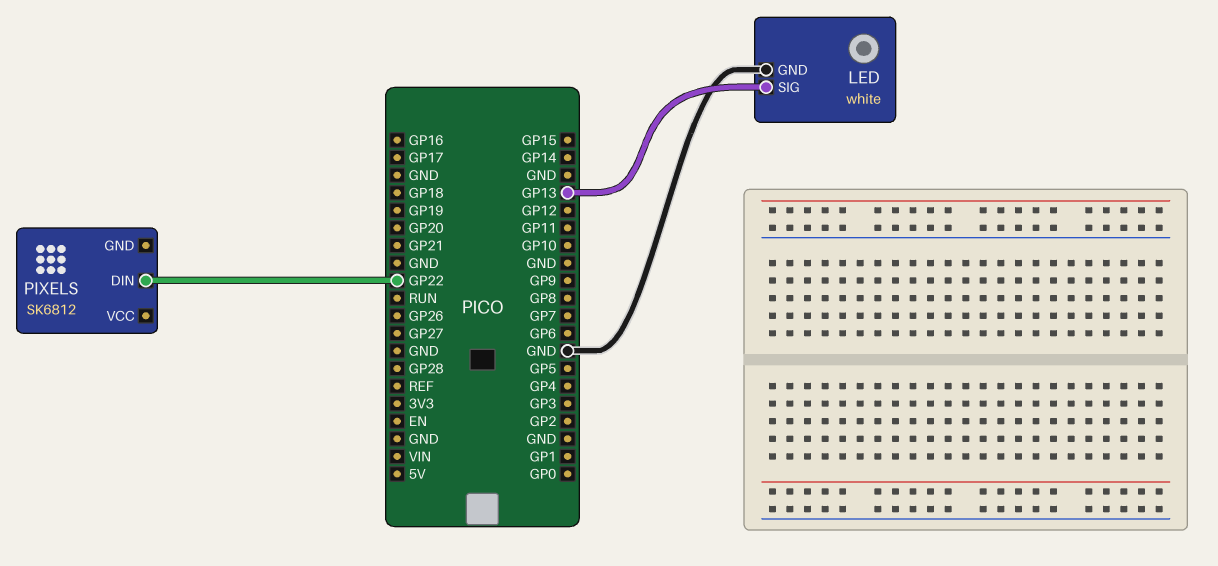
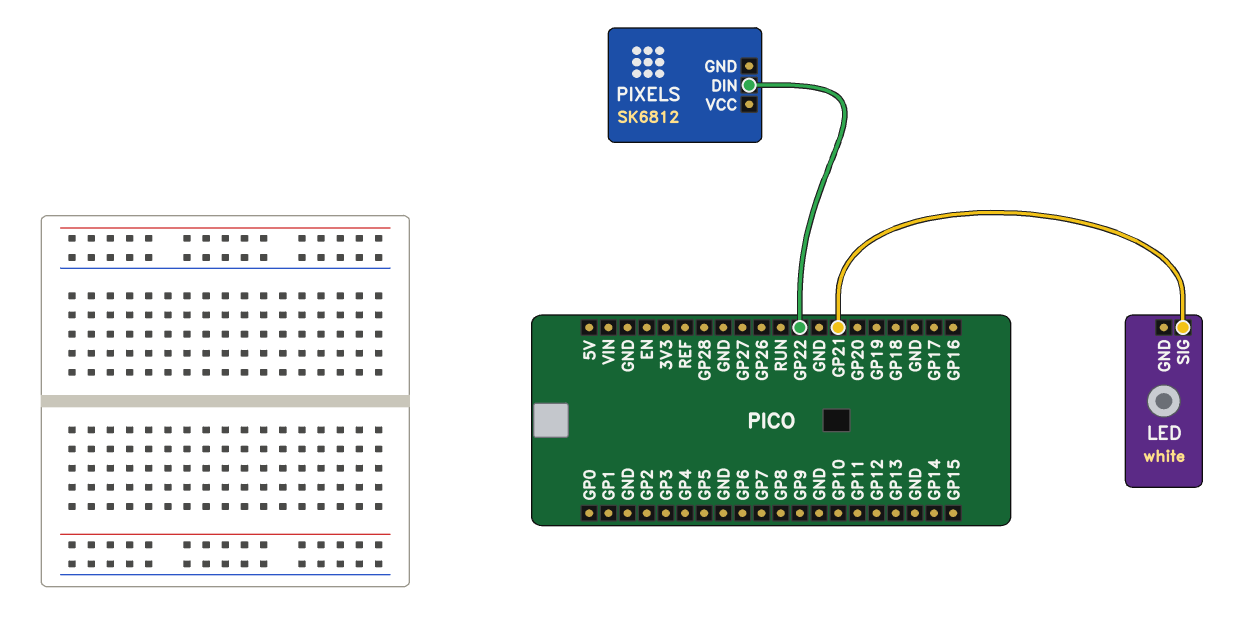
LED pin GND: GND -> none
LED pin SIG: GP13 -> GP21

